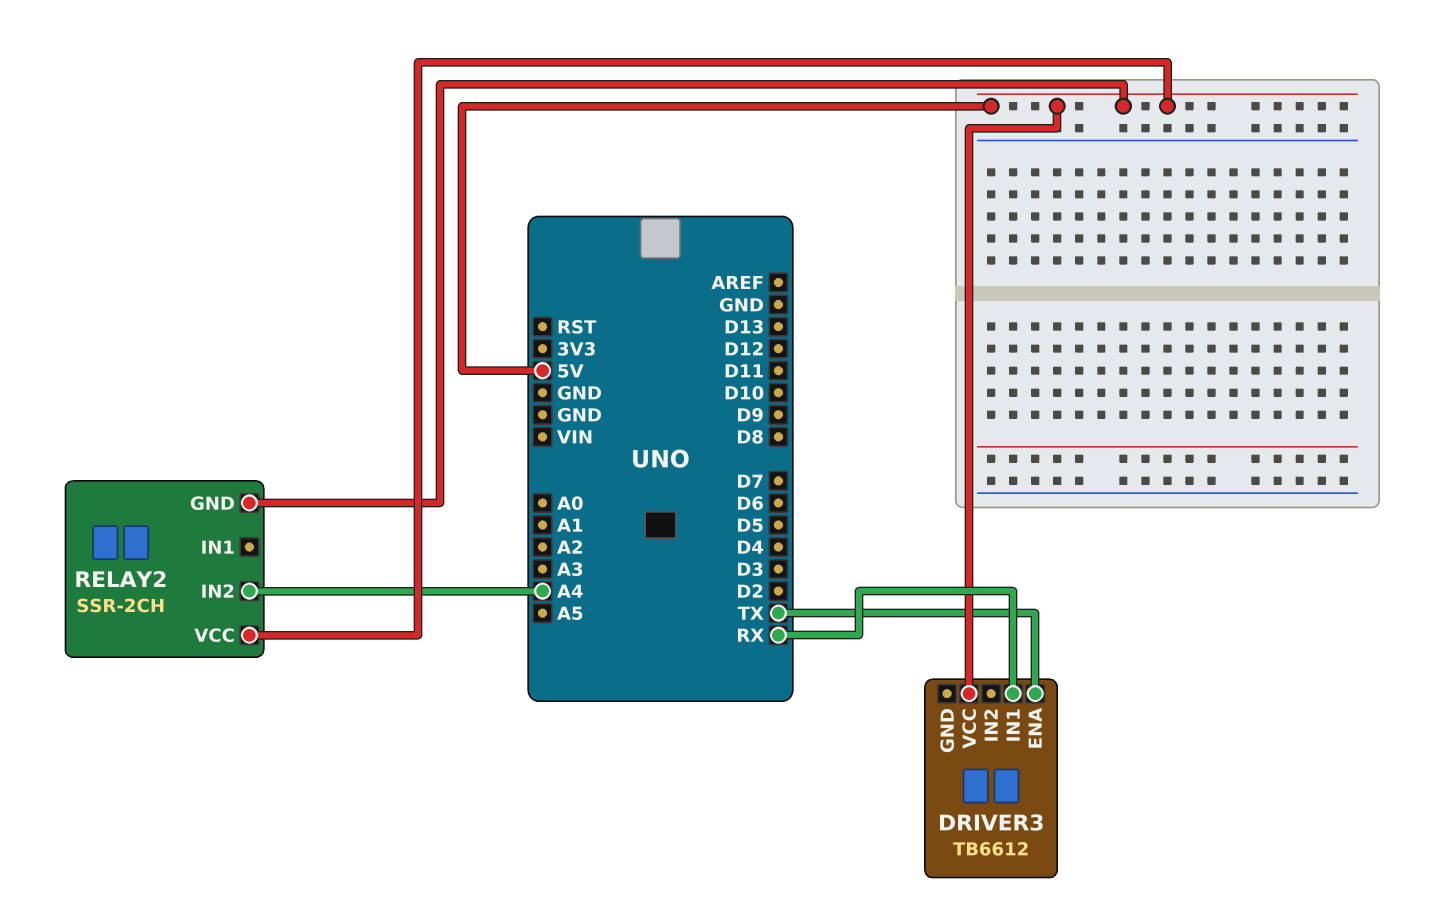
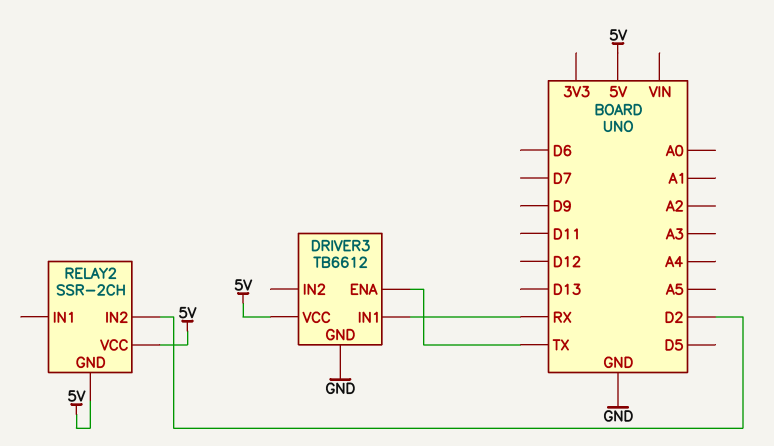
DRIVER3 pin GND: none -> GND
RELAY2 pin IN2: A4 -> D2

